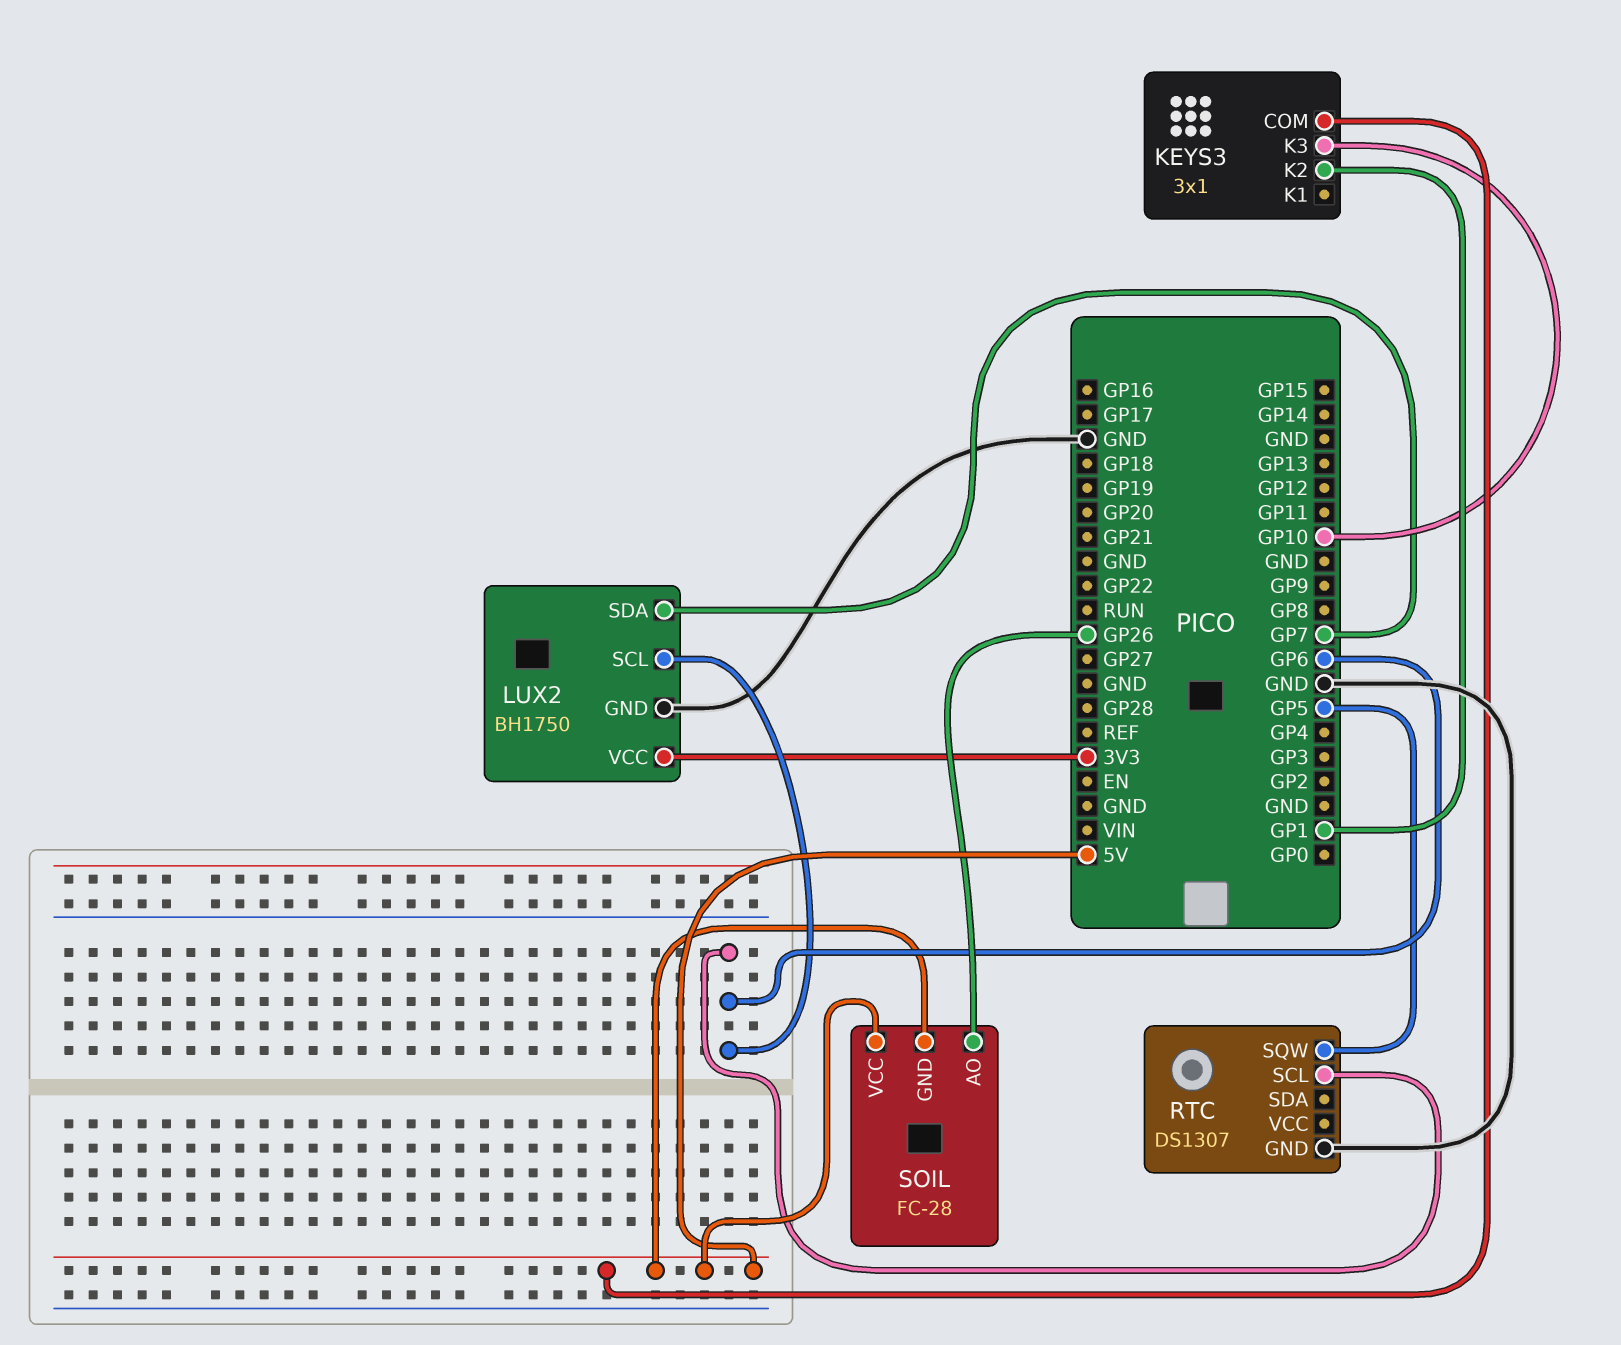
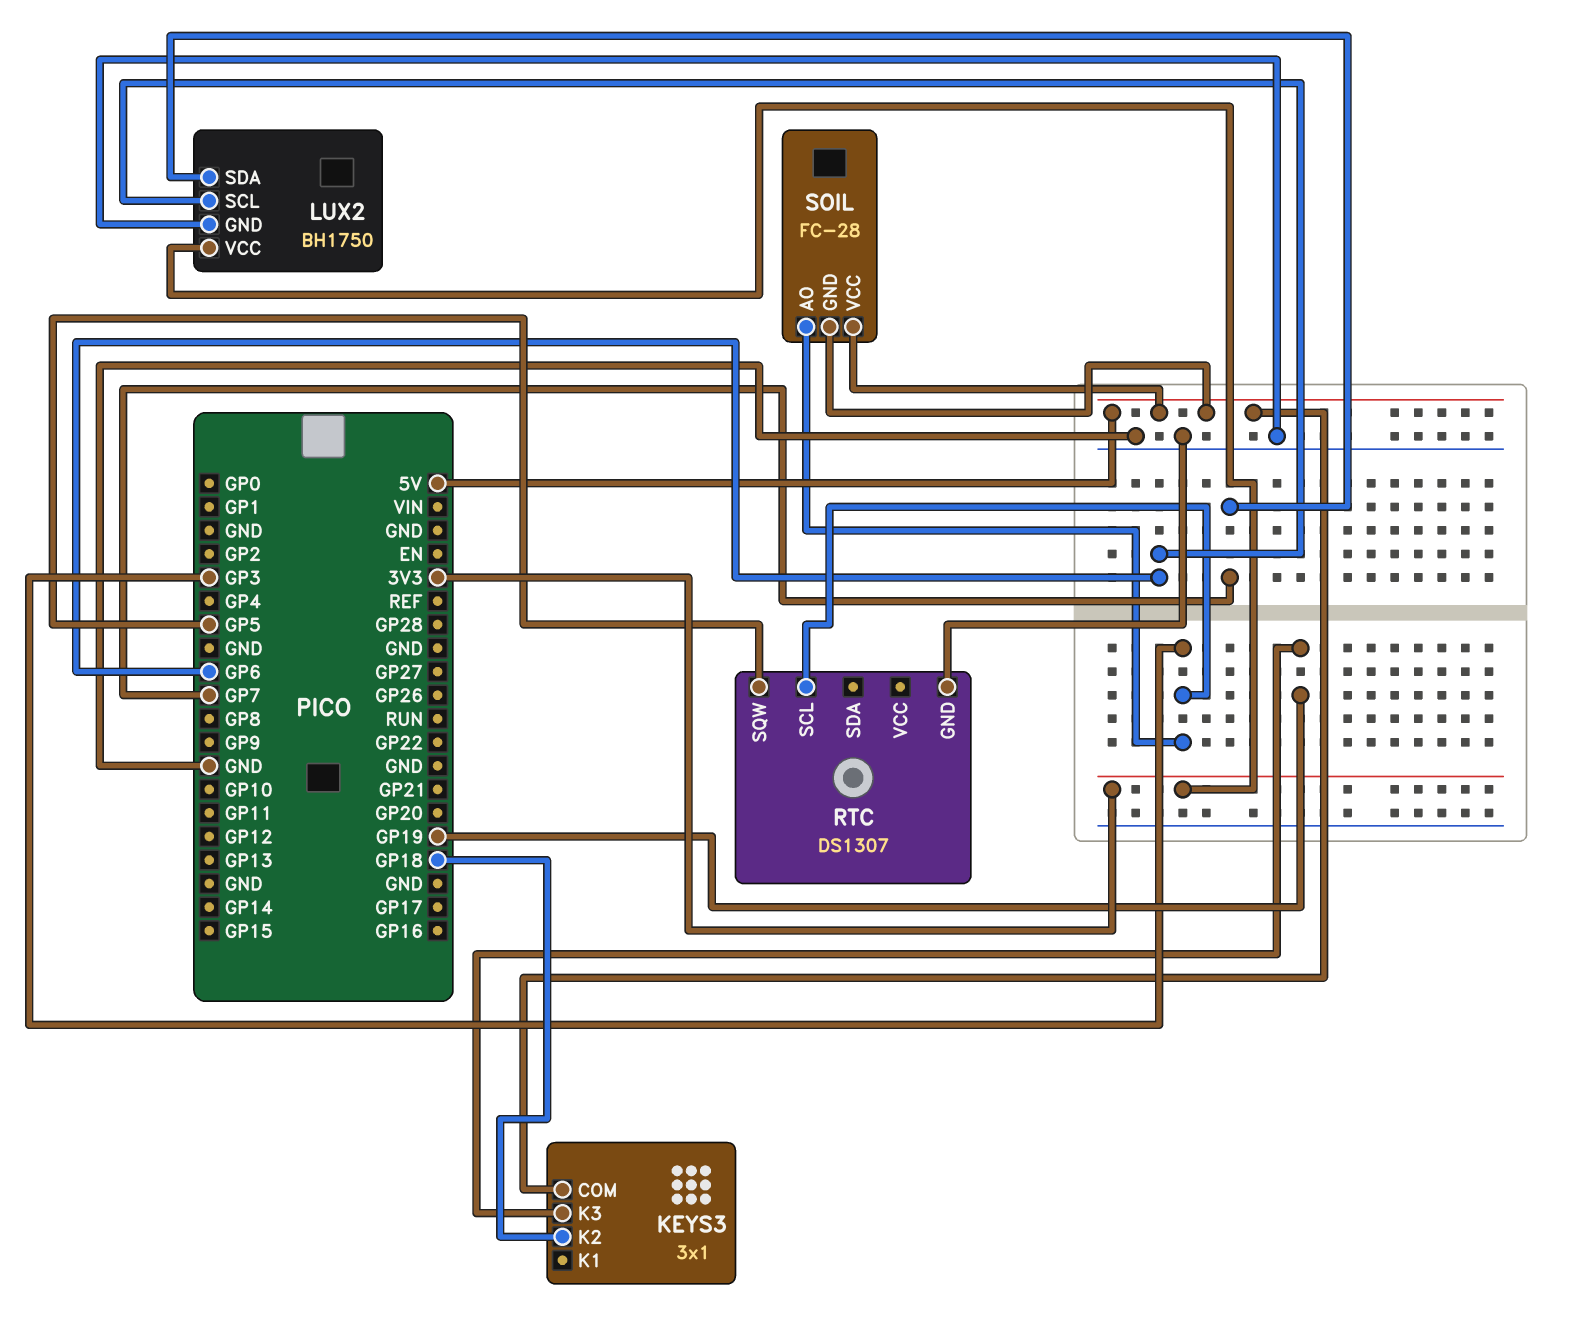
KEYS3 pin K2: GP1 -> GP18
KEYS3 pin K3: GP10 -> GP19
RTC pin SCL: GP6 -> GP3
SOIL pin AO: GP26 -> GP3

